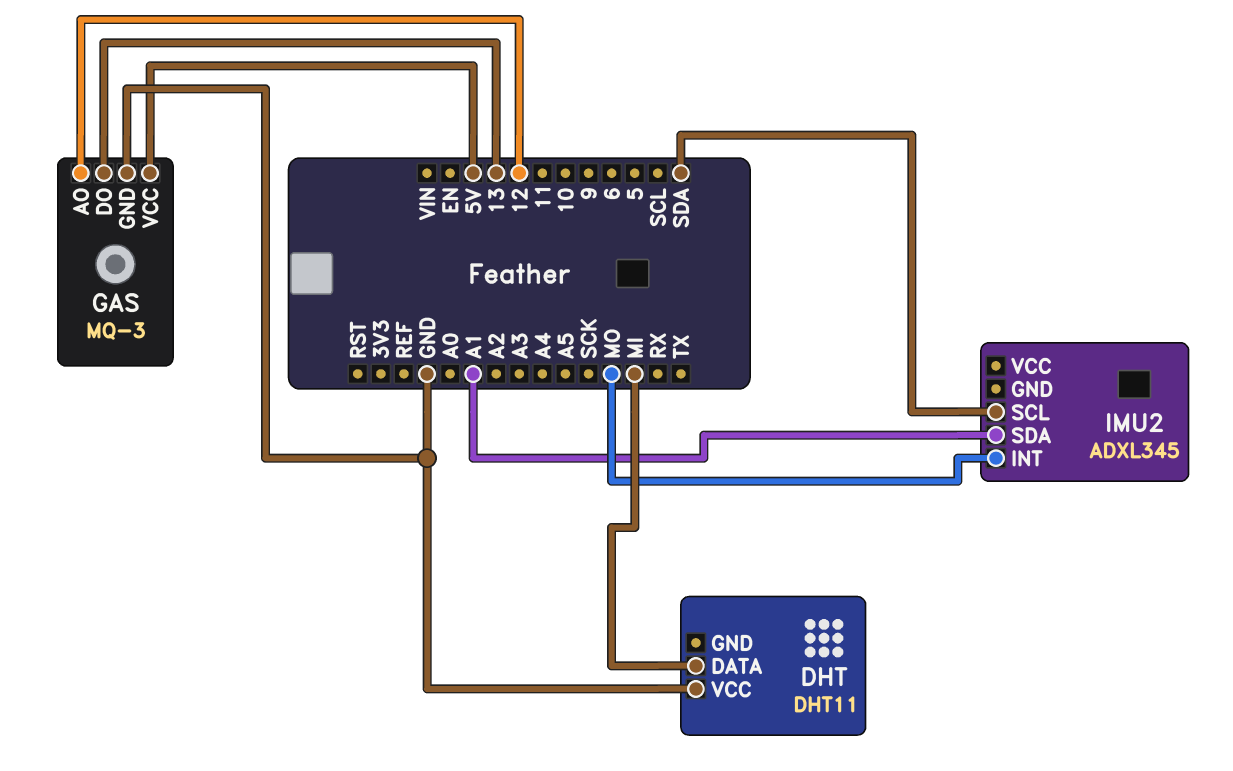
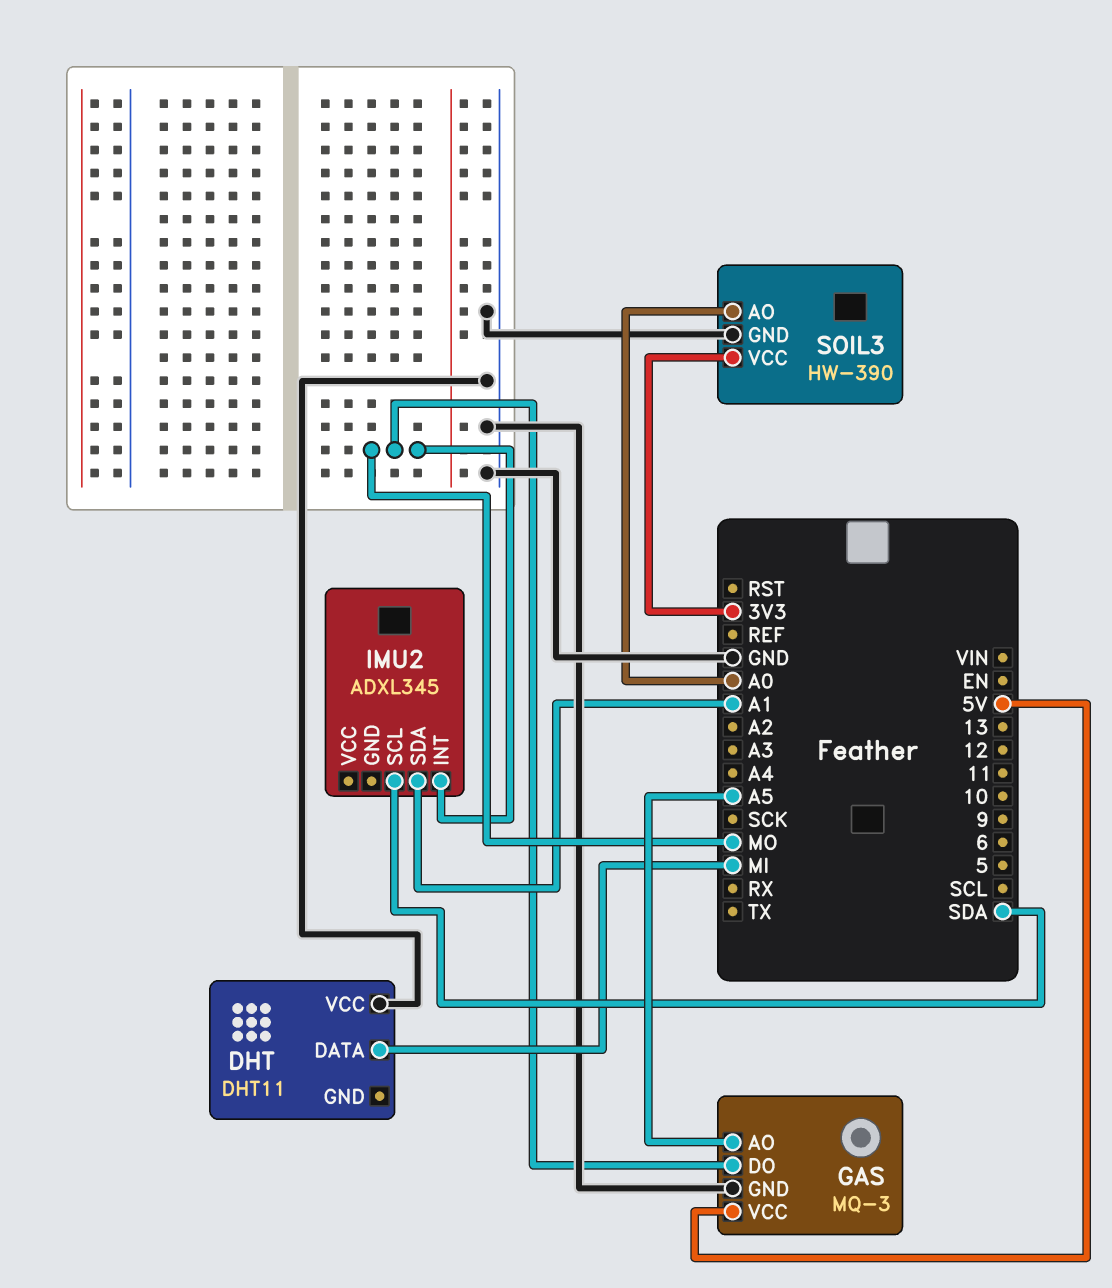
GAS pin AO: 12 -> A5
GAS pin DO: 13 -> MO
SOIL3: none -> HW-390
SOIL3 pin AO: none -> A0
SOIL3 pin GND: none -> GND
SOIL3 pin VCC: none -> 3V3

